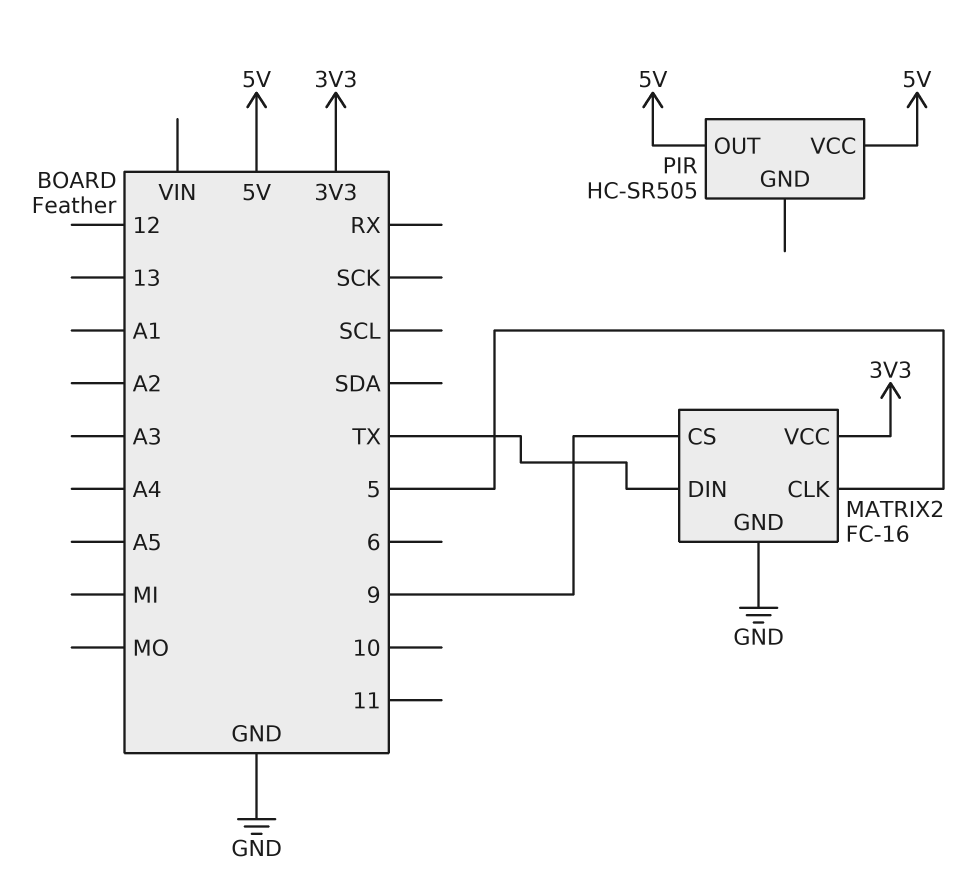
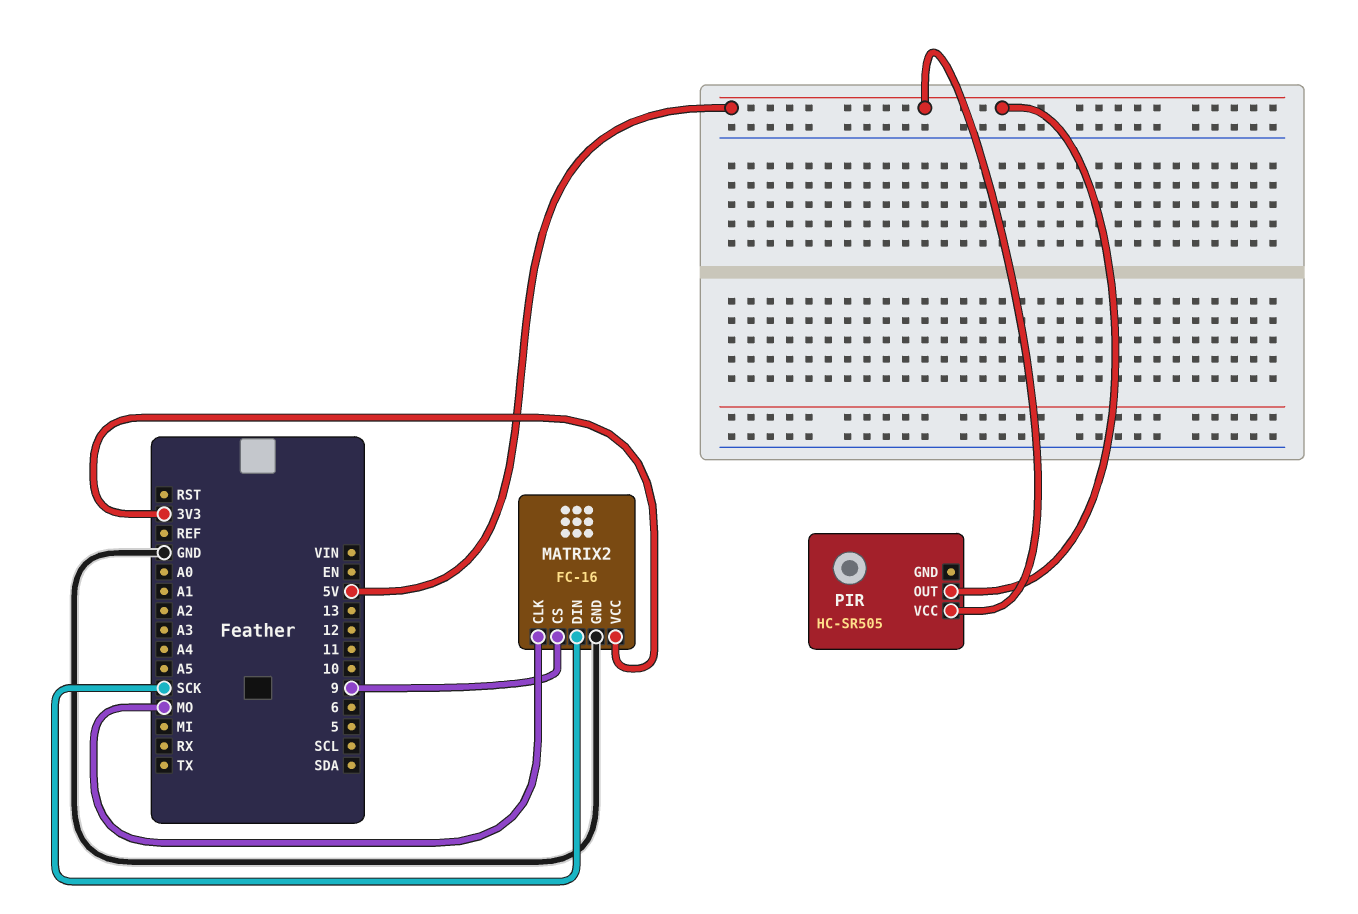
MATRIX2 pin CLK: 5 -> MO
MATRIX2 pin DIN: TX -> SCK

